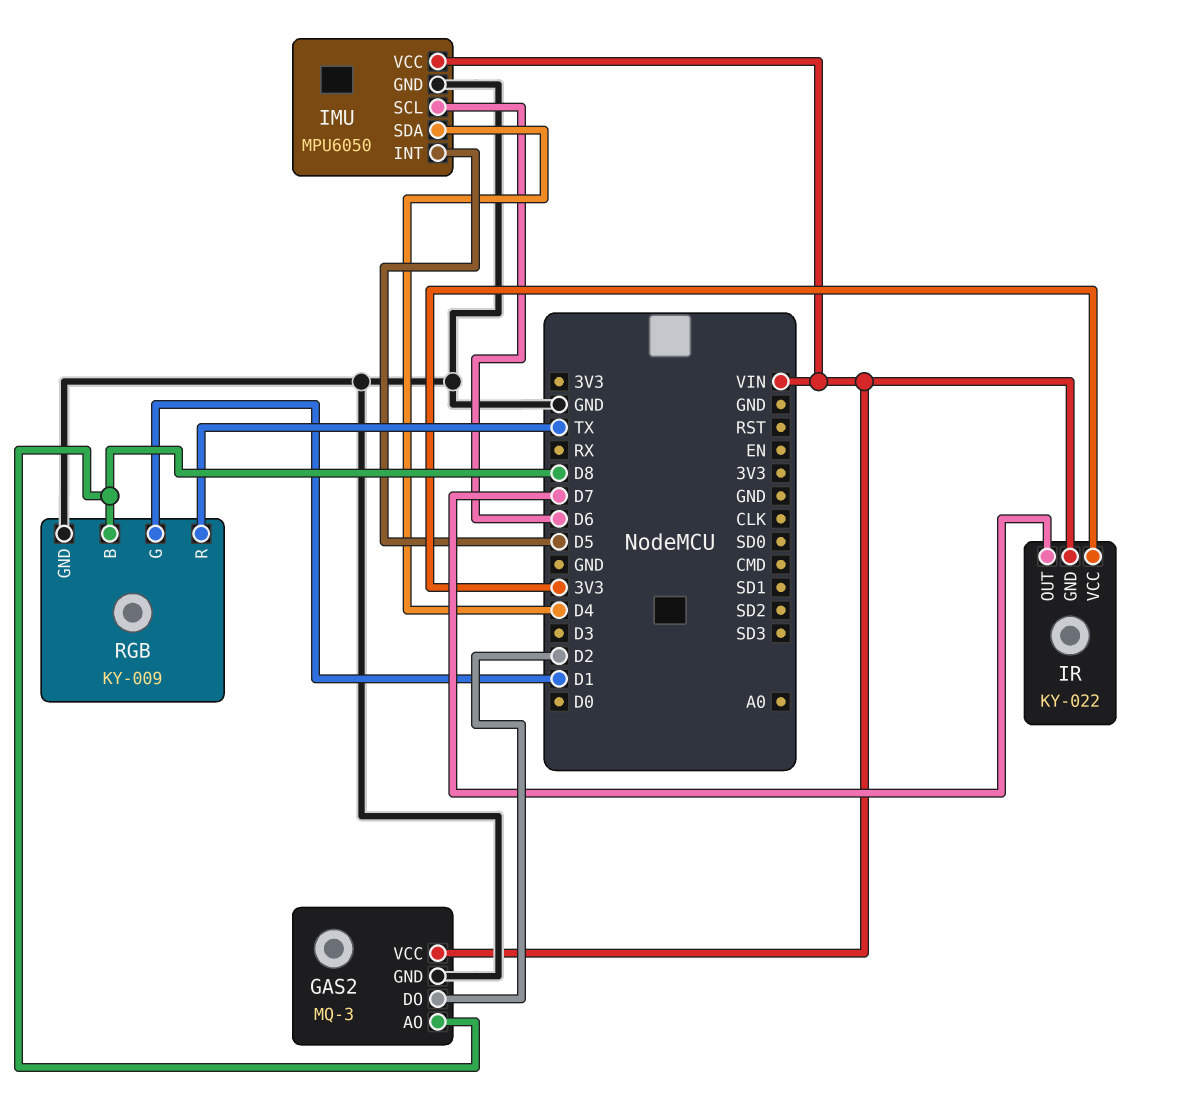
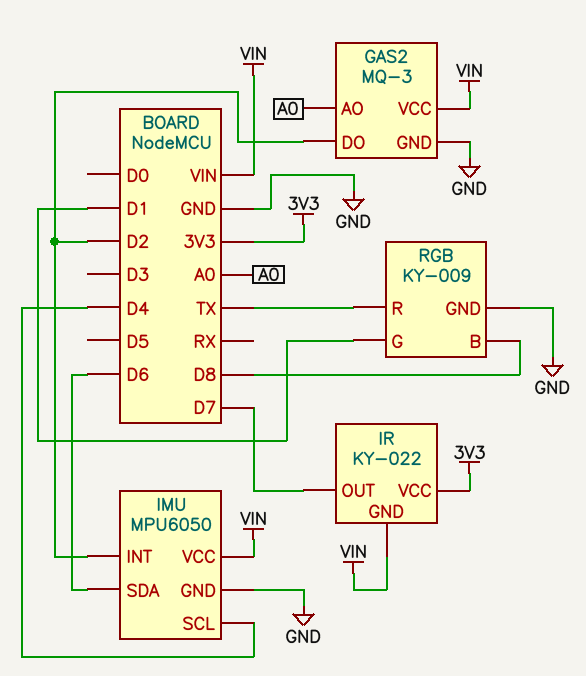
GAS2 pin AO: D8 -> A0
IMU pin INT: D5 -> D2
IMU pin SCL: D6 -> D4
IMU pin SDA: D4 -> D6

